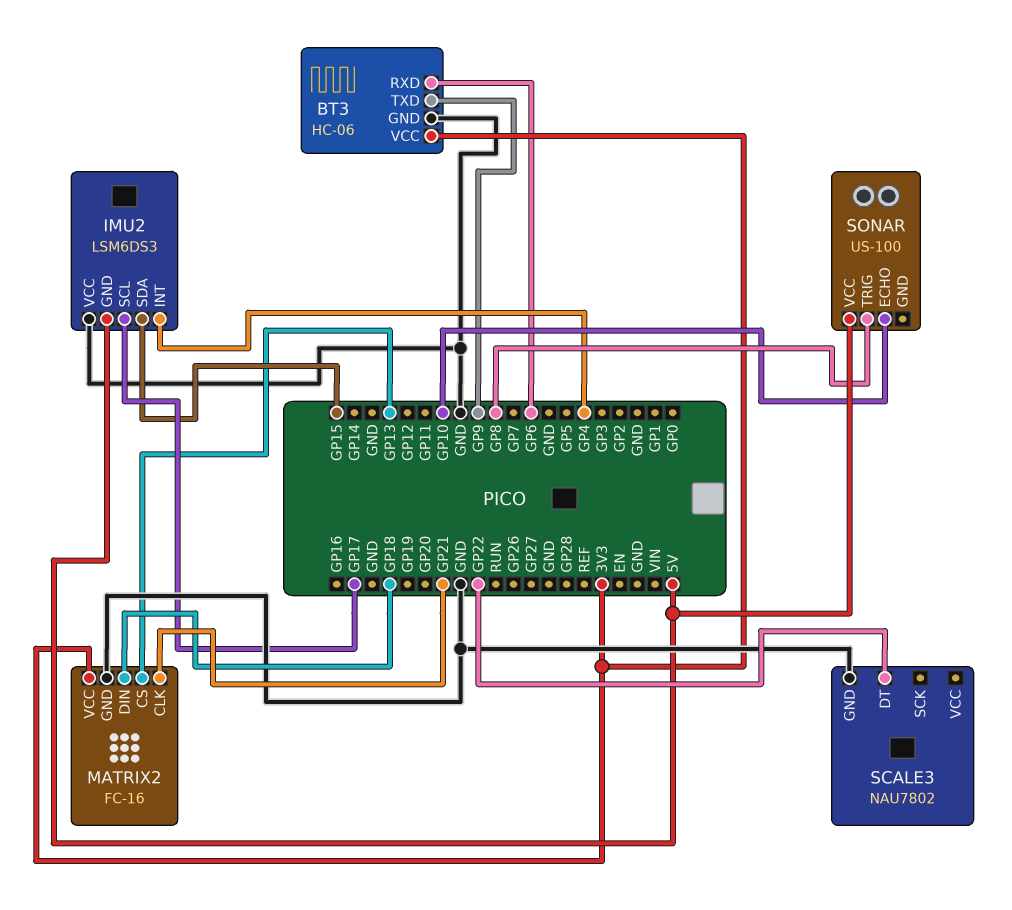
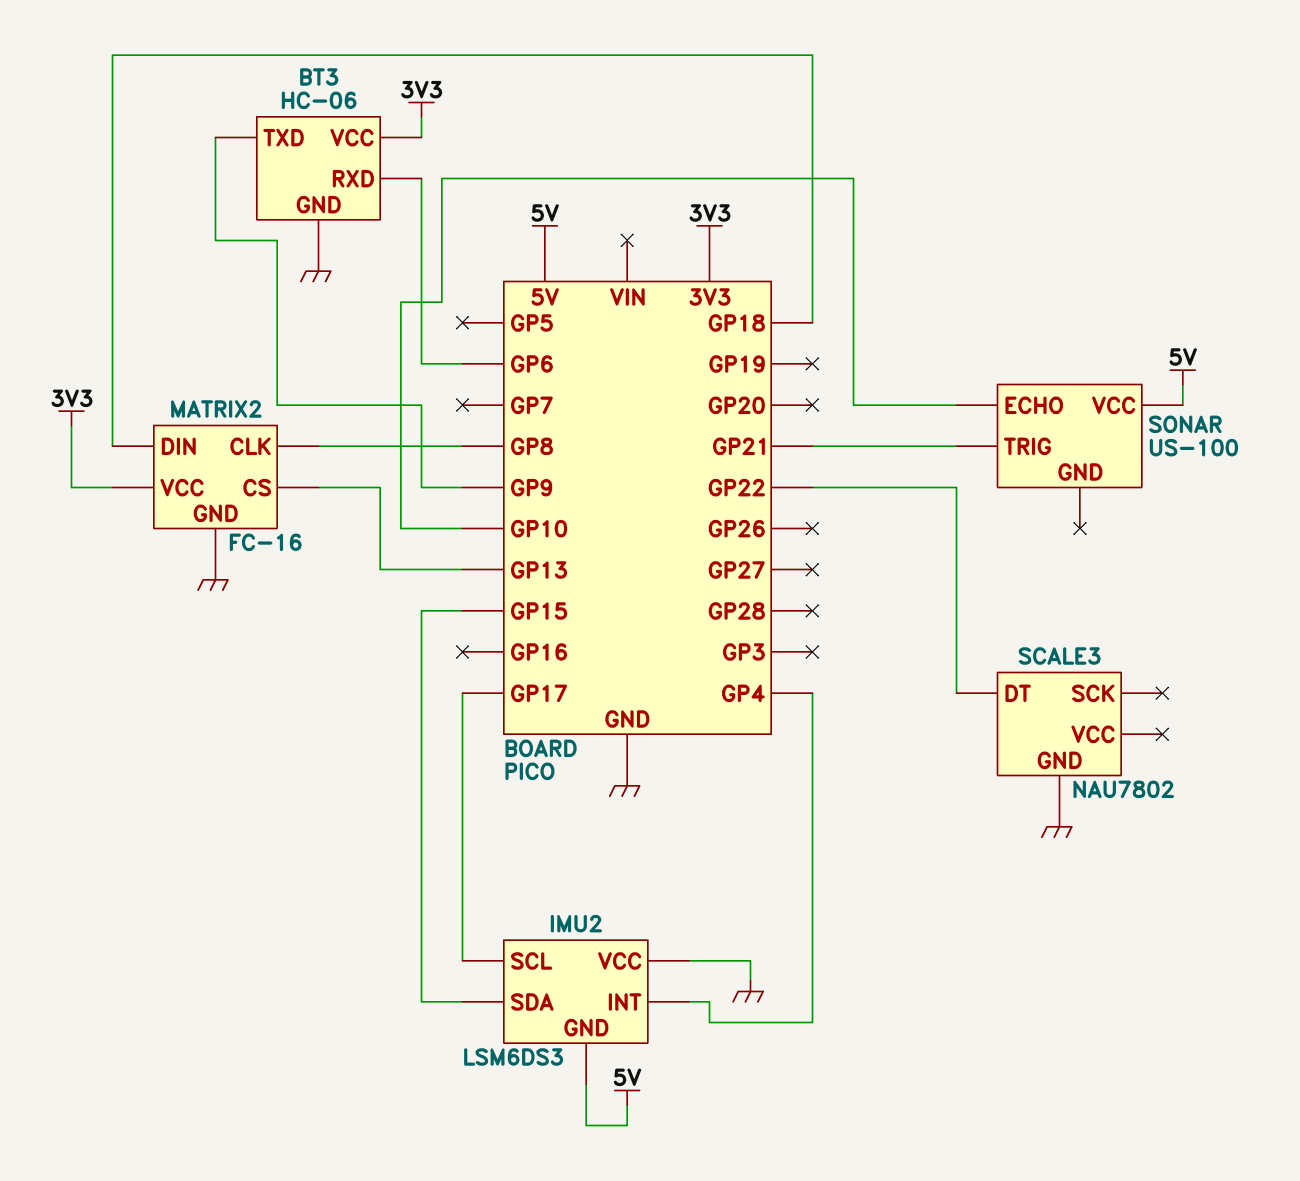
MATRIX2 pin CLK: GP21 -> GP8
SONAR pin TRIG: GP8 -> GP21

